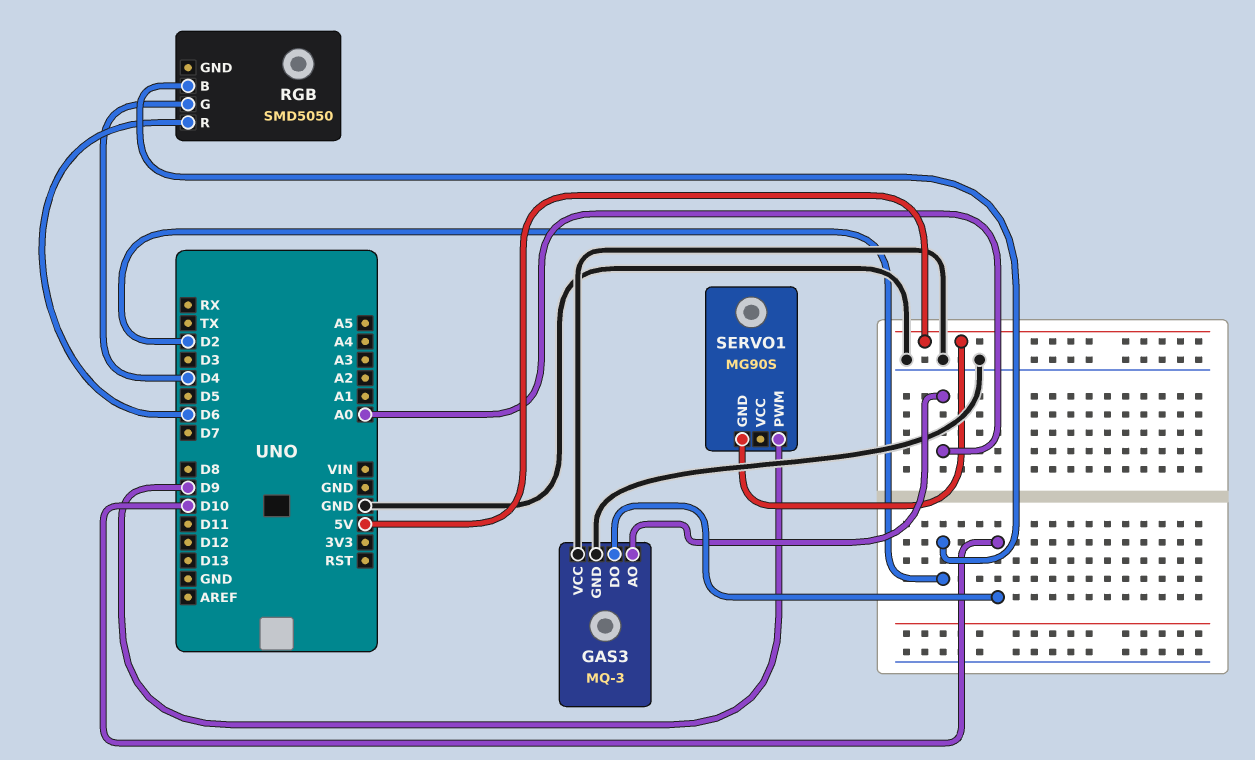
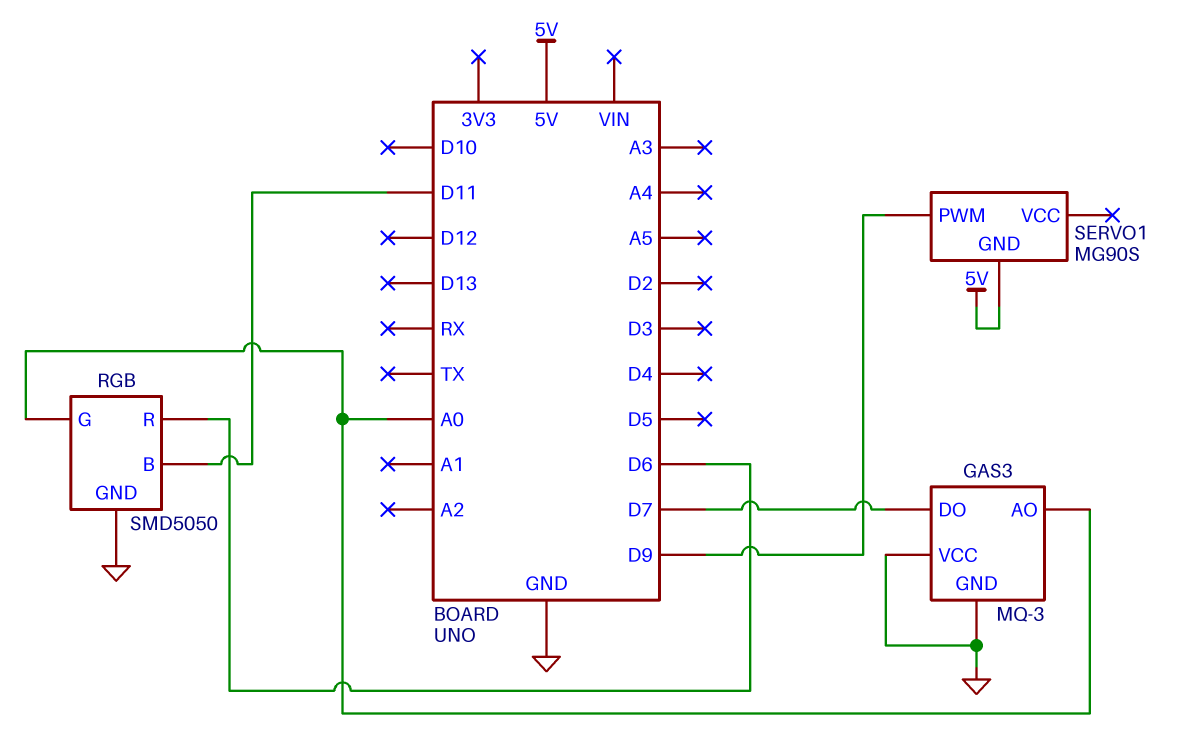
GAS3 pin DO: D10 -> D7
RGB pin B: D2 -> D11
RGB pin G: D4 -> A0
RGB pin GND: none -> GND

